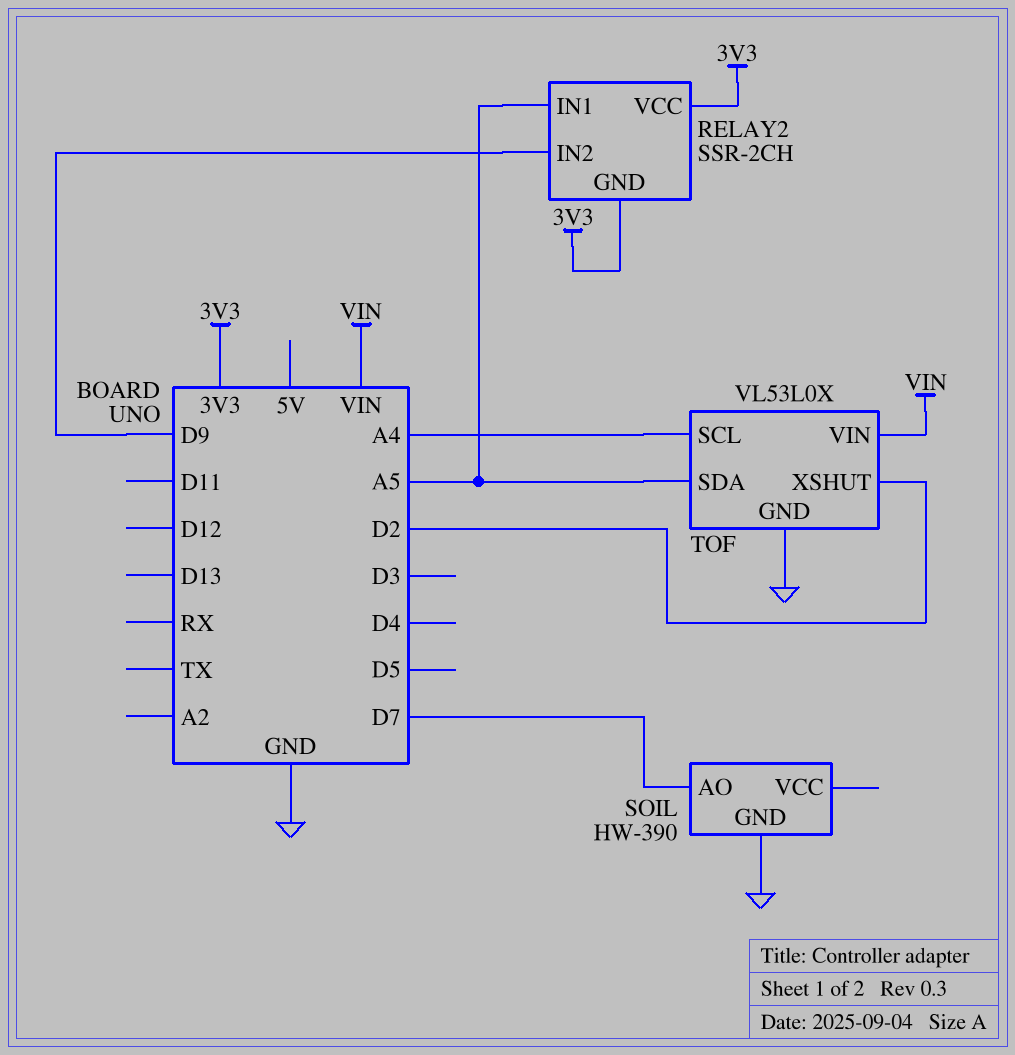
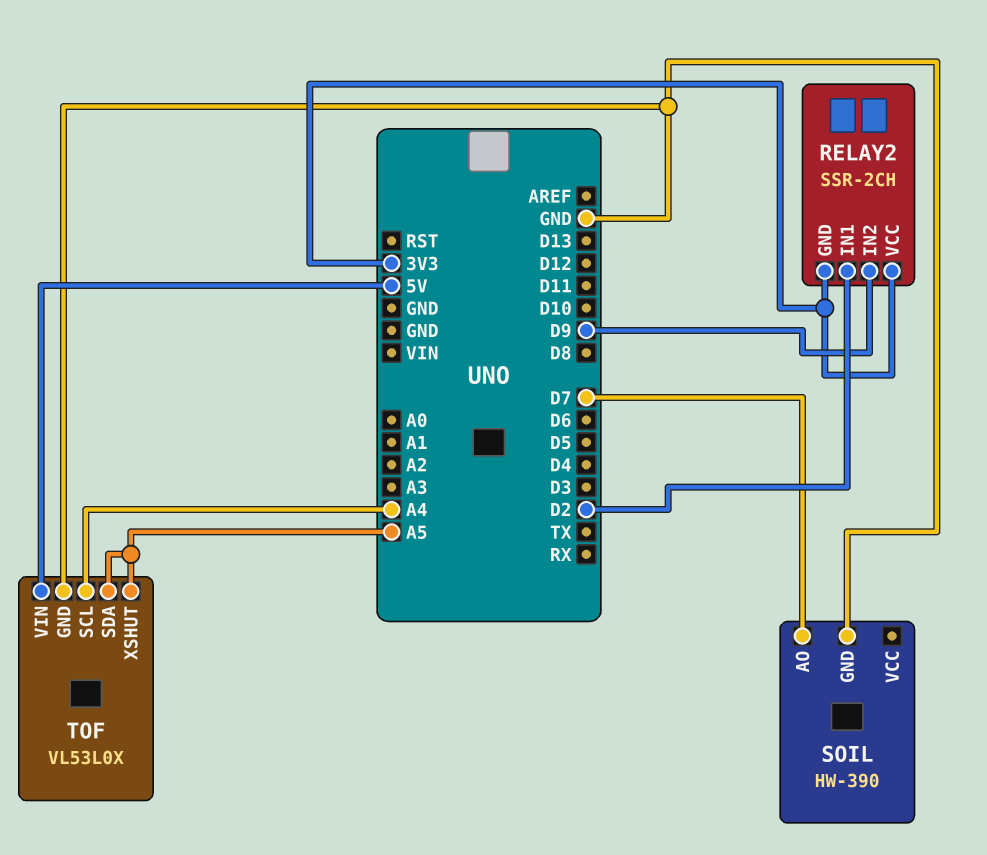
RELAY2 pin IN1: A5 -> D2
TOF pin VIN: VIN -> 5V
TOF pin XSHUT: D2 -> A5

